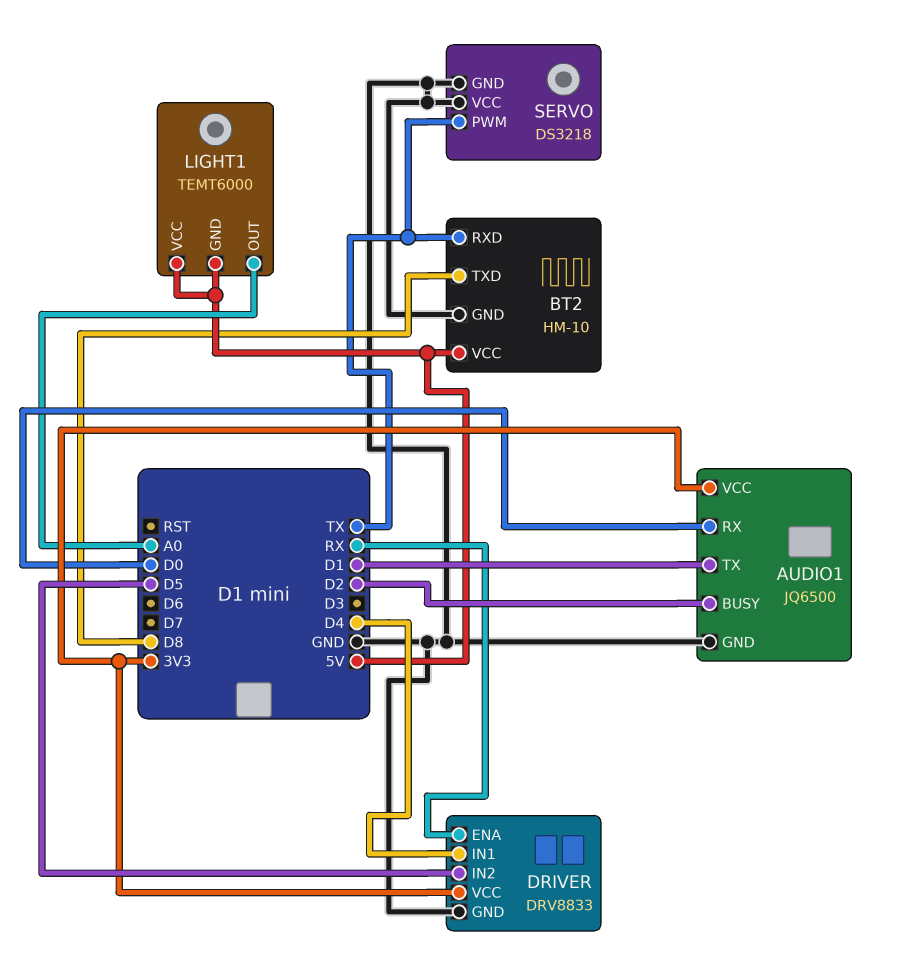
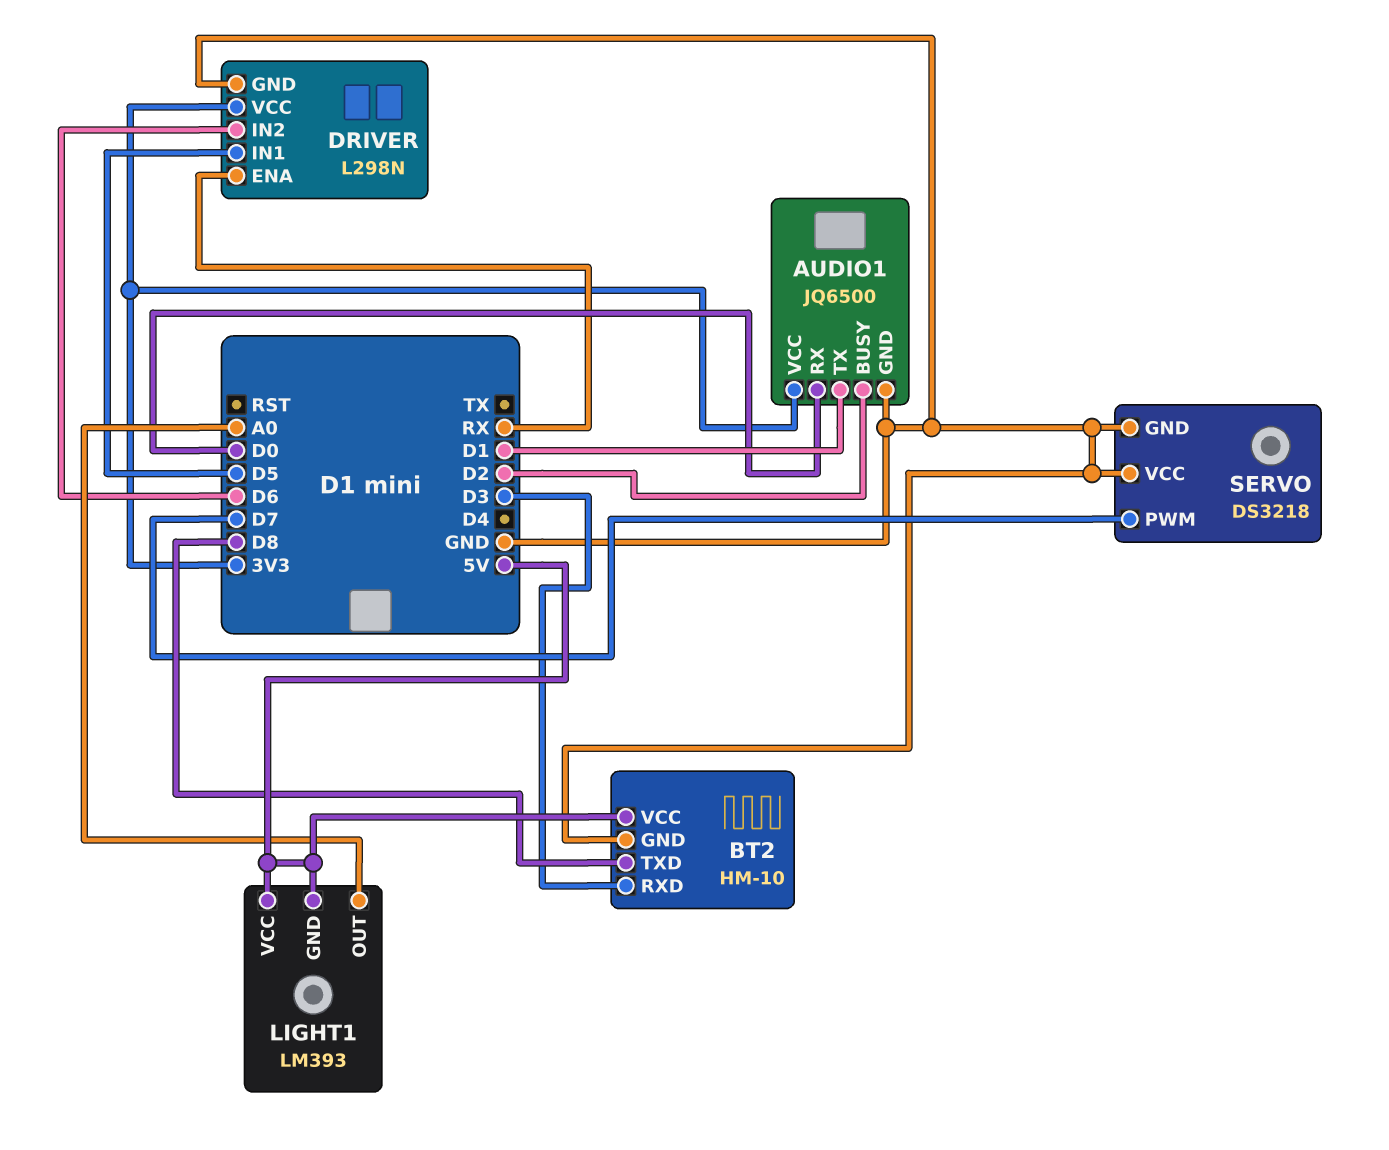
BT2 pin RXD: TX -> D3
DRIVER: DRV8833 -> L298N
DRIVER pin IN1: D4 -> D5
DRIVER pin IN2: D5 -> D6
LIGHT1: TEMT6000 -> LM393
SERVO pin PWM: TX -> D7

